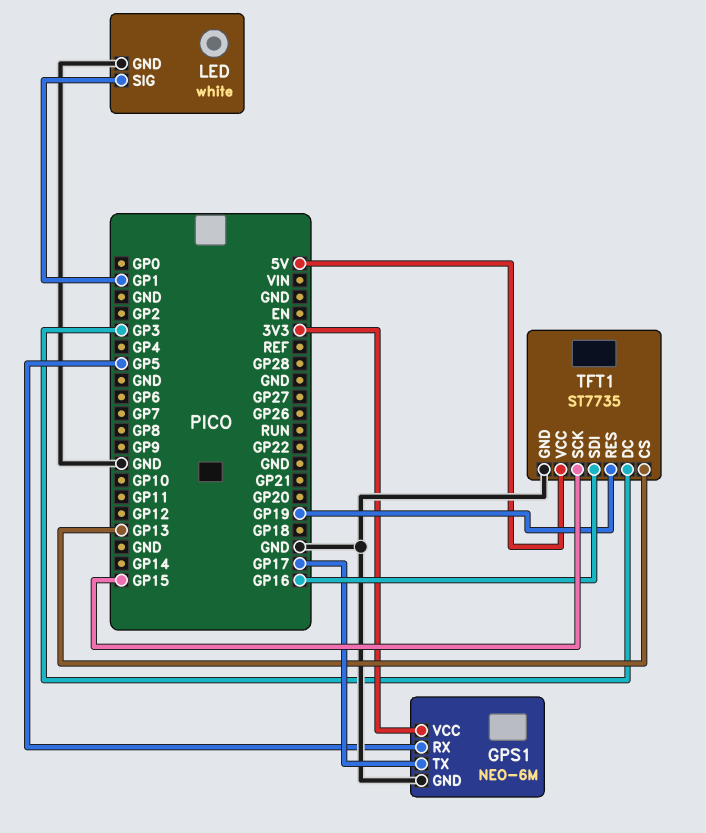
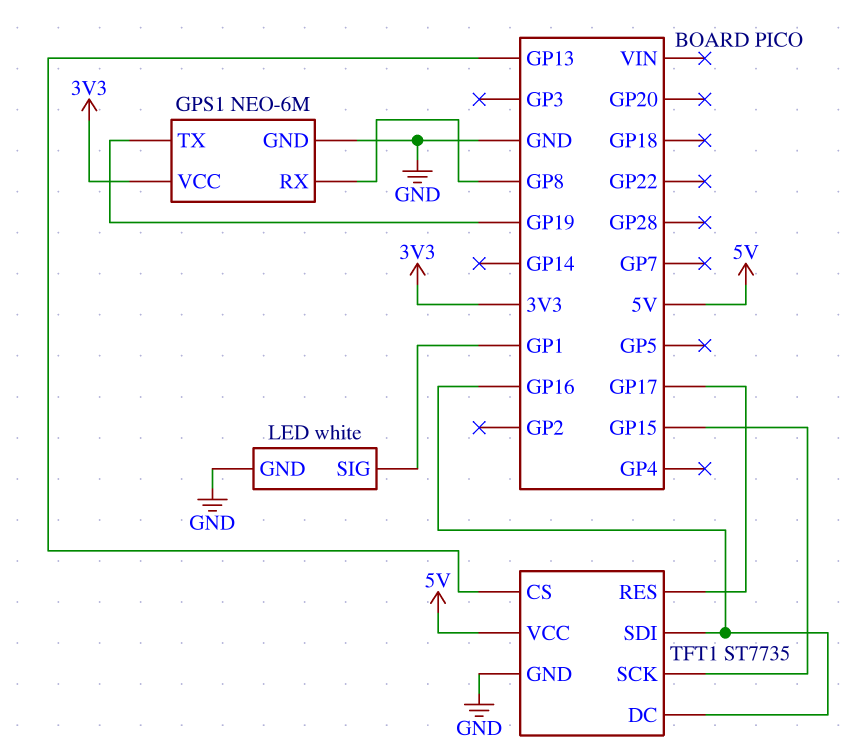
GPS1 pin RX: GP5 -> GP8
GPS1 pin TX: GP17 -> GP19
TFT1 pin DC: GP3 -> GP16
TFT1 pin RES: GP19 -> GP17

